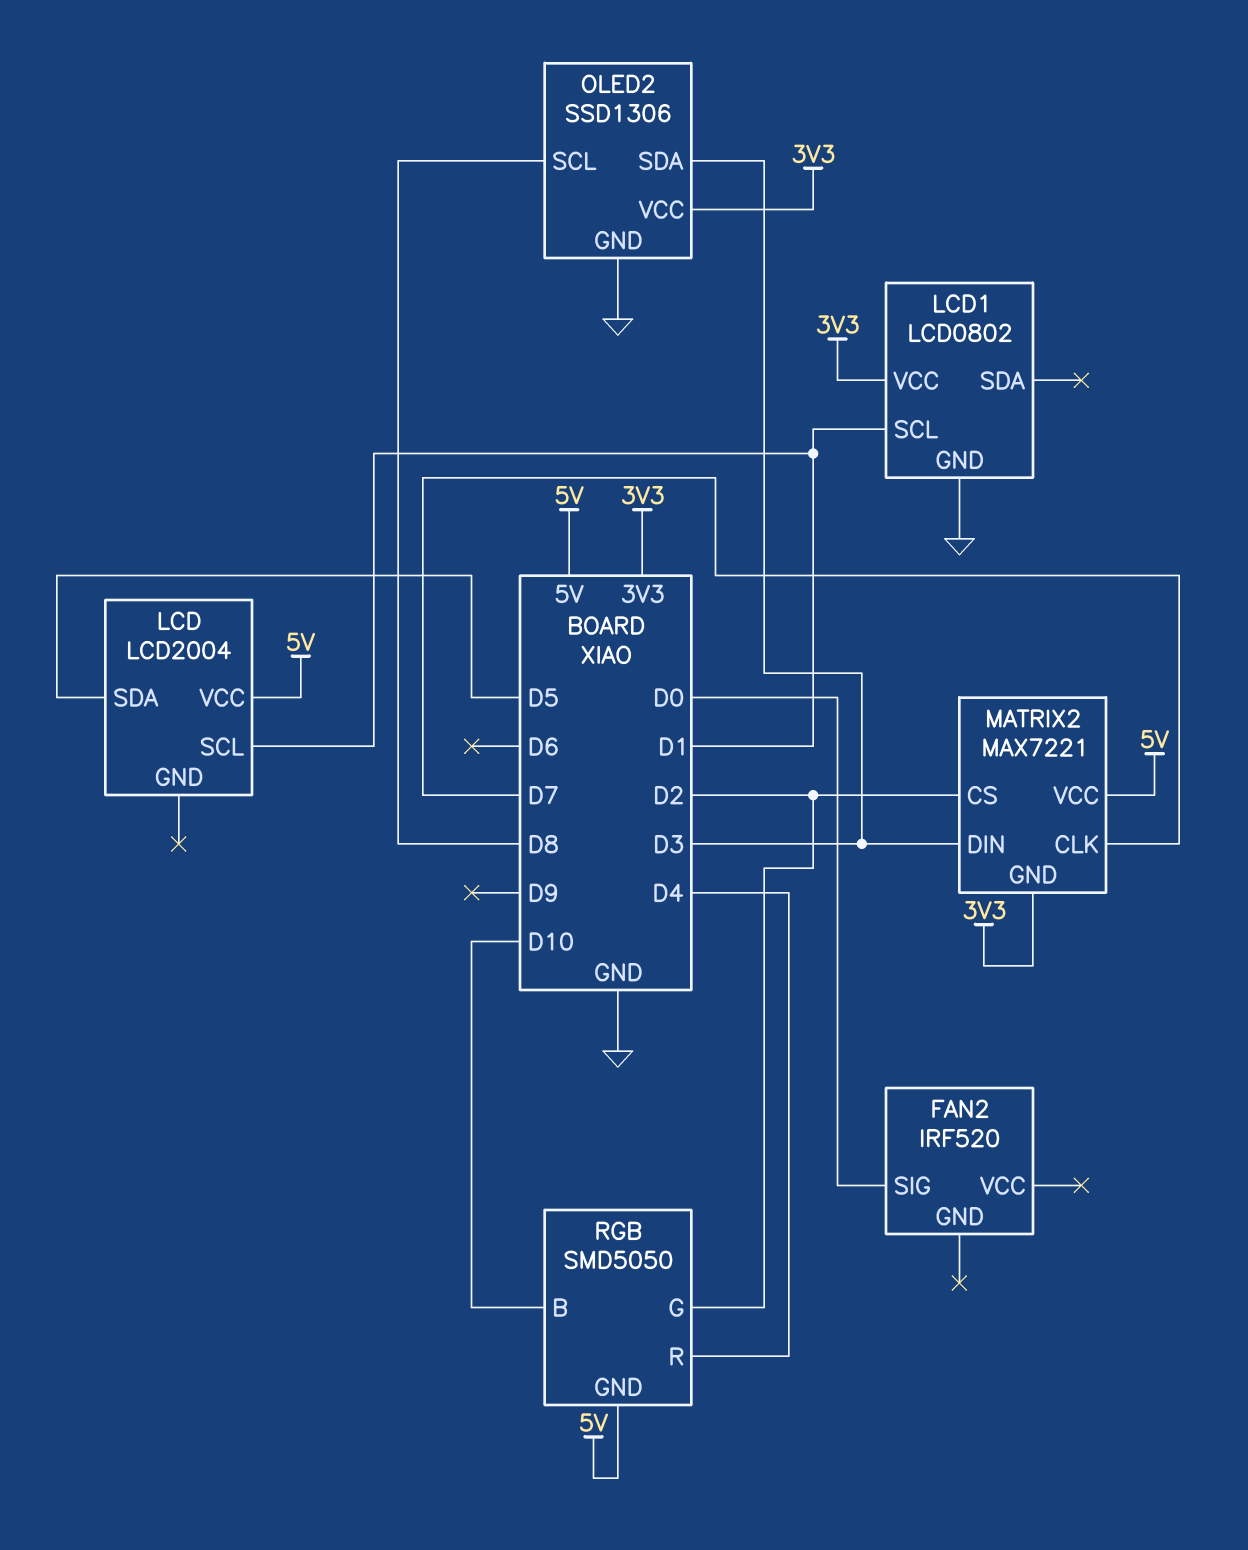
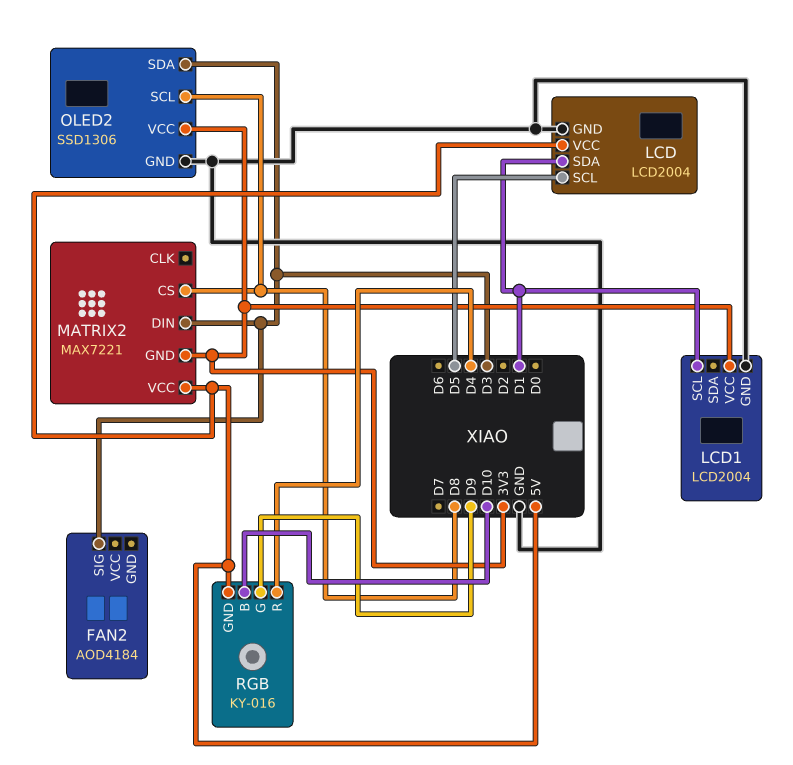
FAN2: IRF520 -> AOD4184
FAN2 pin SIG: D0 -> D3
LCD pin GND: none -> GND
LCD pin SCL: D1 -> D5
LCD pin SDA: D5 -> D1
LCD1: LCD0802 -> LCD2004
MATRIX2 pin CLK: D7 -> none
MATRIX2 pin CS: D2 -> D8
RGB: SMD5050 -> KY-016
RGB pin G: D2 -> D9

